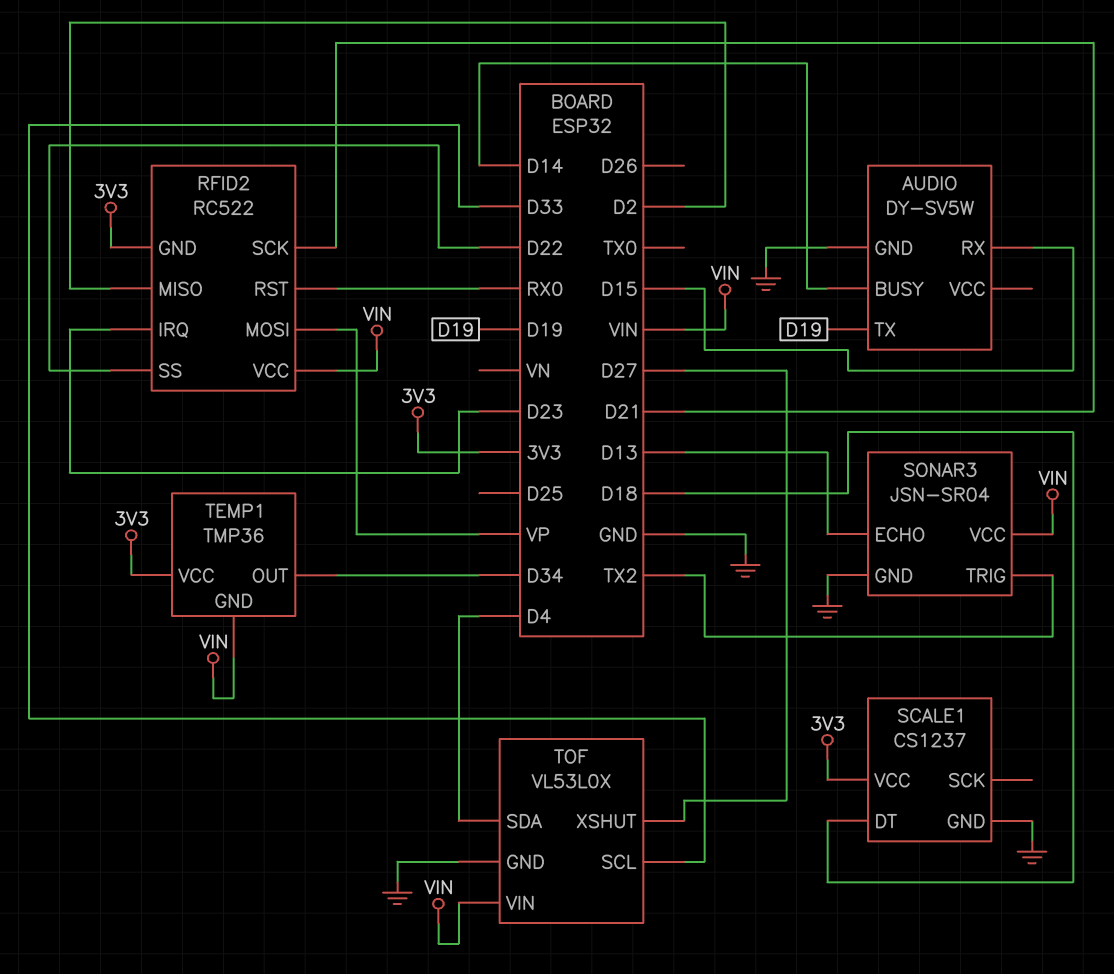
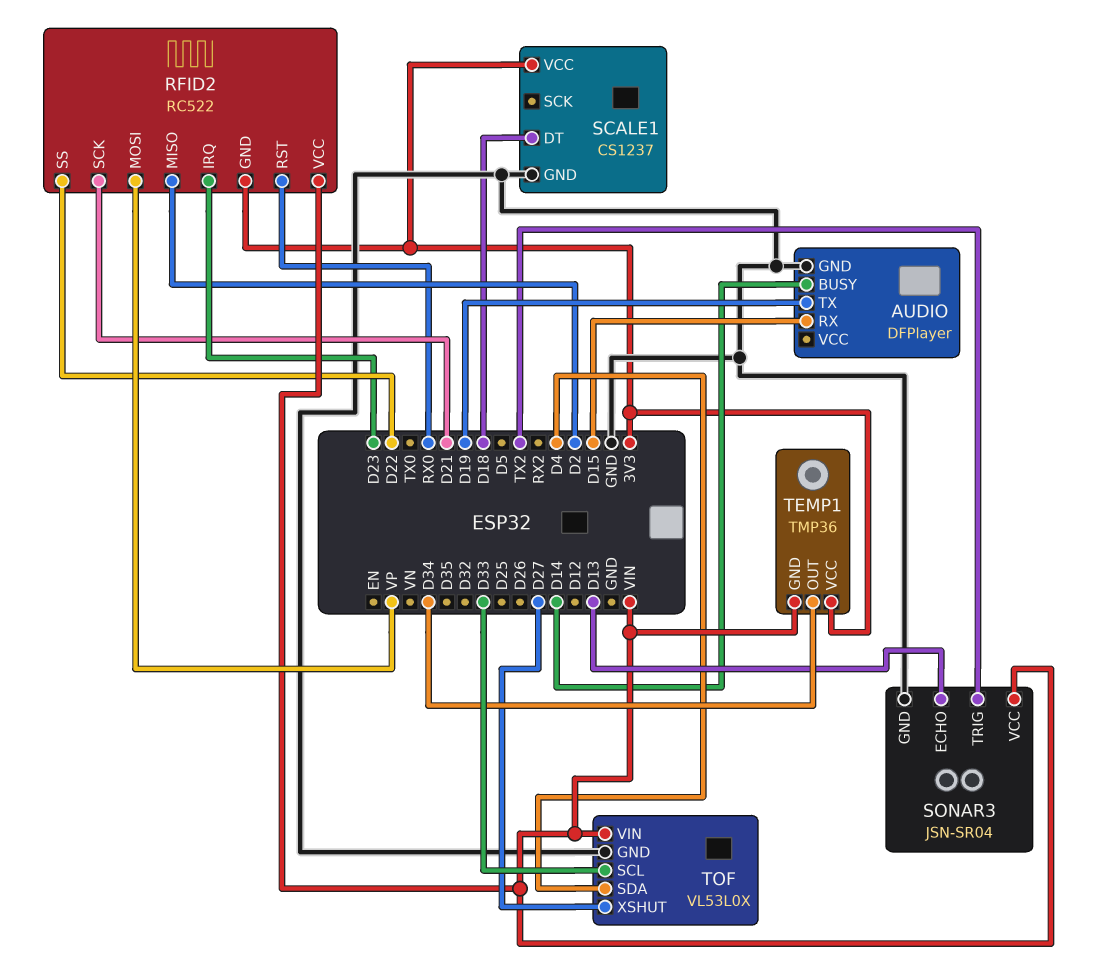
AUDIO: DY-SV5W -> DFPlayer

